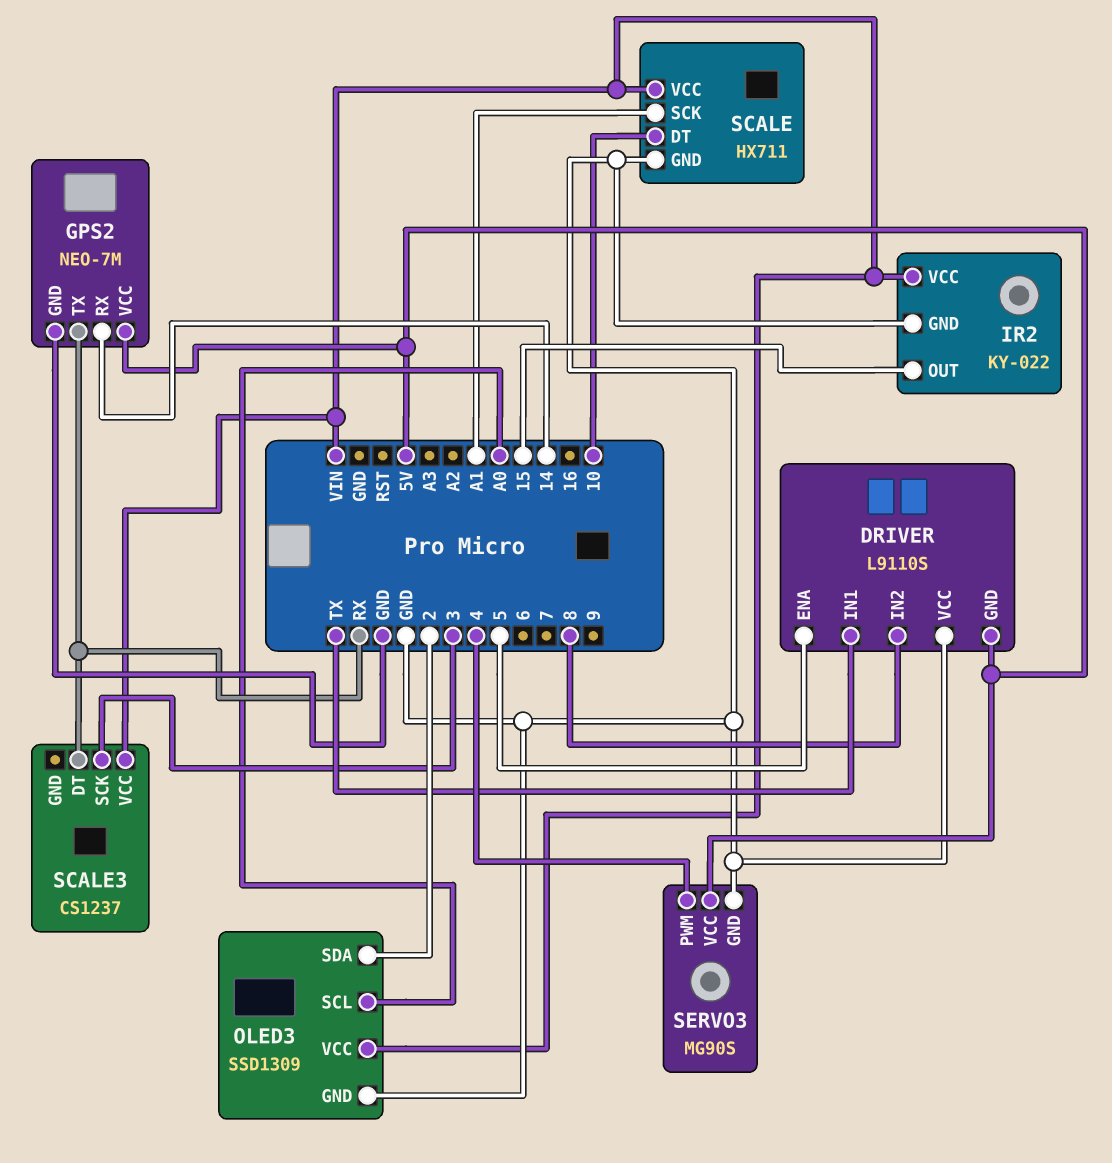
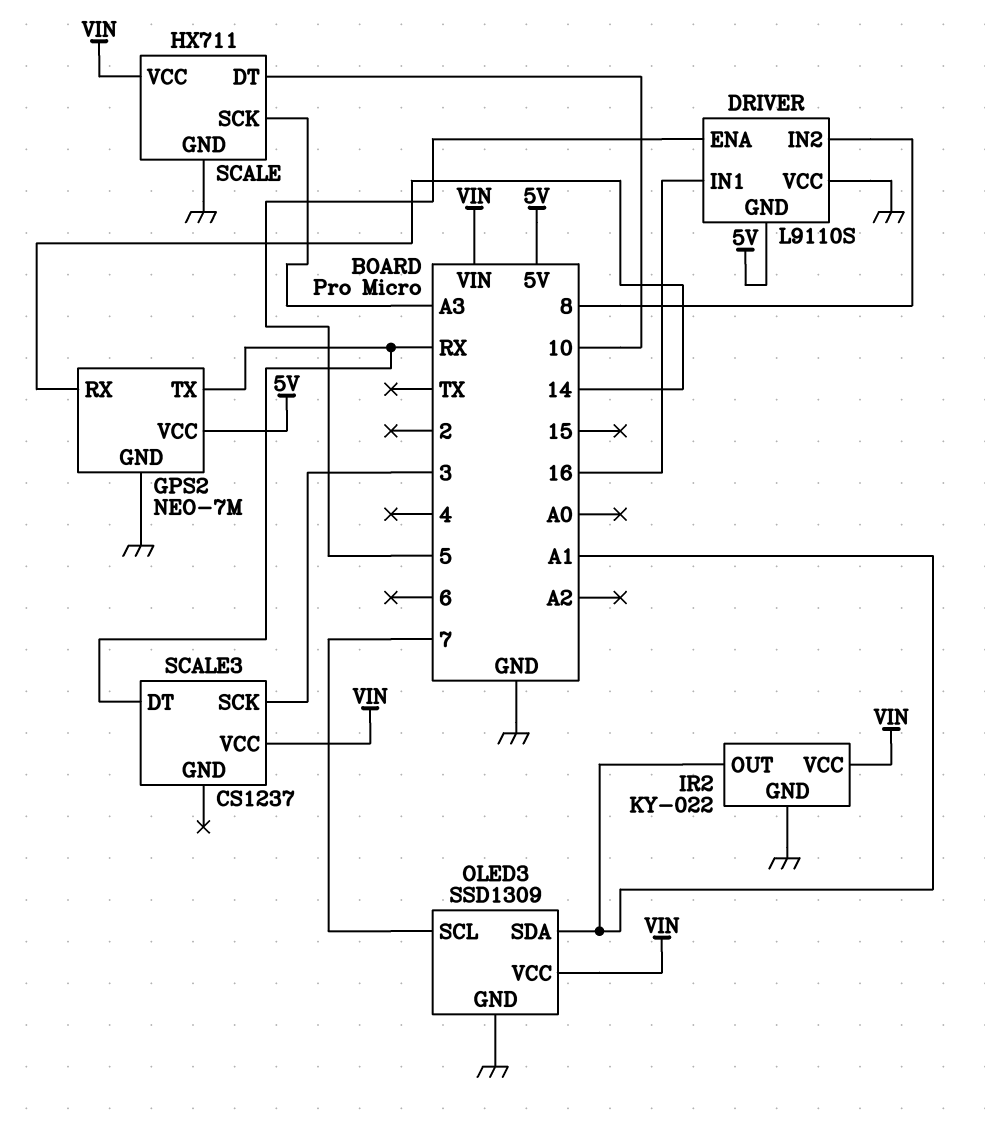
DRIVER pin IN1: TX -> 16
IR2 pin OUT: 15 -> A1
OLED3 pin SCL: A0 -> 7
OLED3 pin SDA: 2 -> A1
SCALE pin SCK: A1 -> A3
SERVO3: MG90S -> none
SERVO3 pin GND: GND -> none
SERVO3 pin PWM: 4 -> none
SERVO3 pin VCC: 5V -> none

